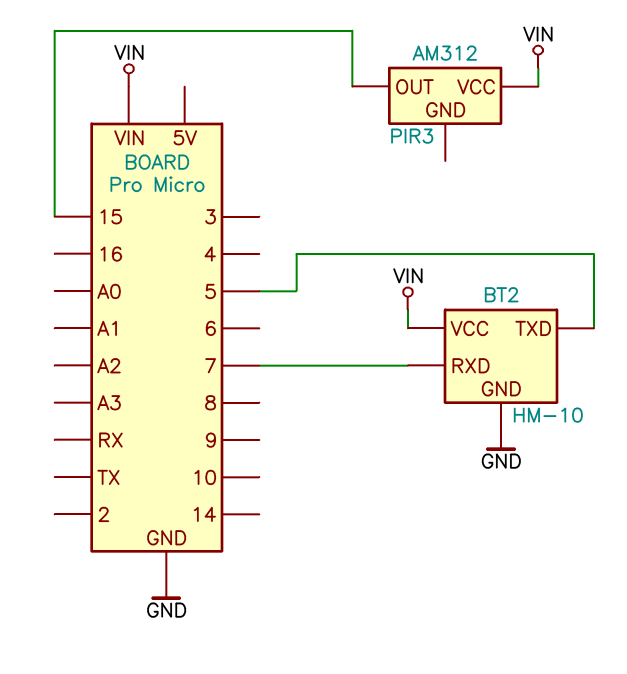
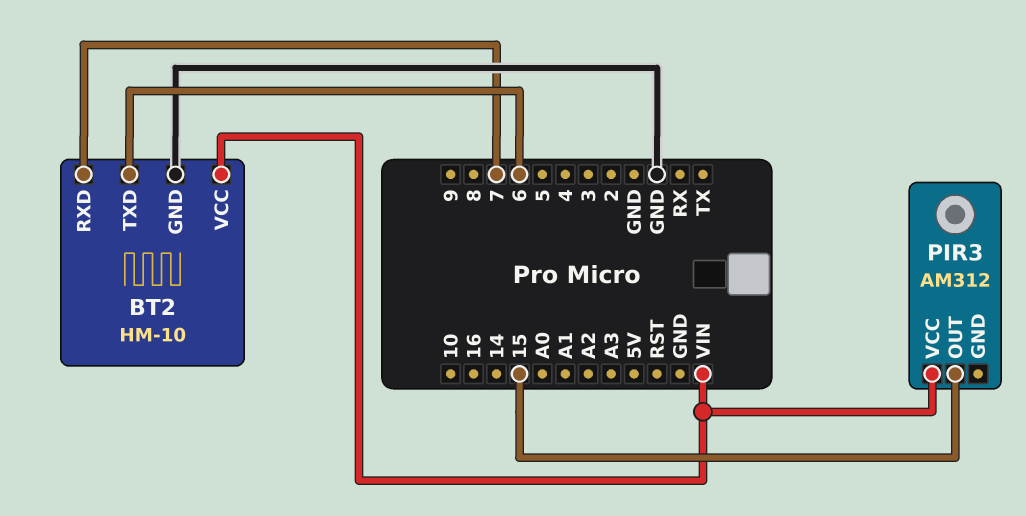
BT2 pin TXD: 5 -> 6

